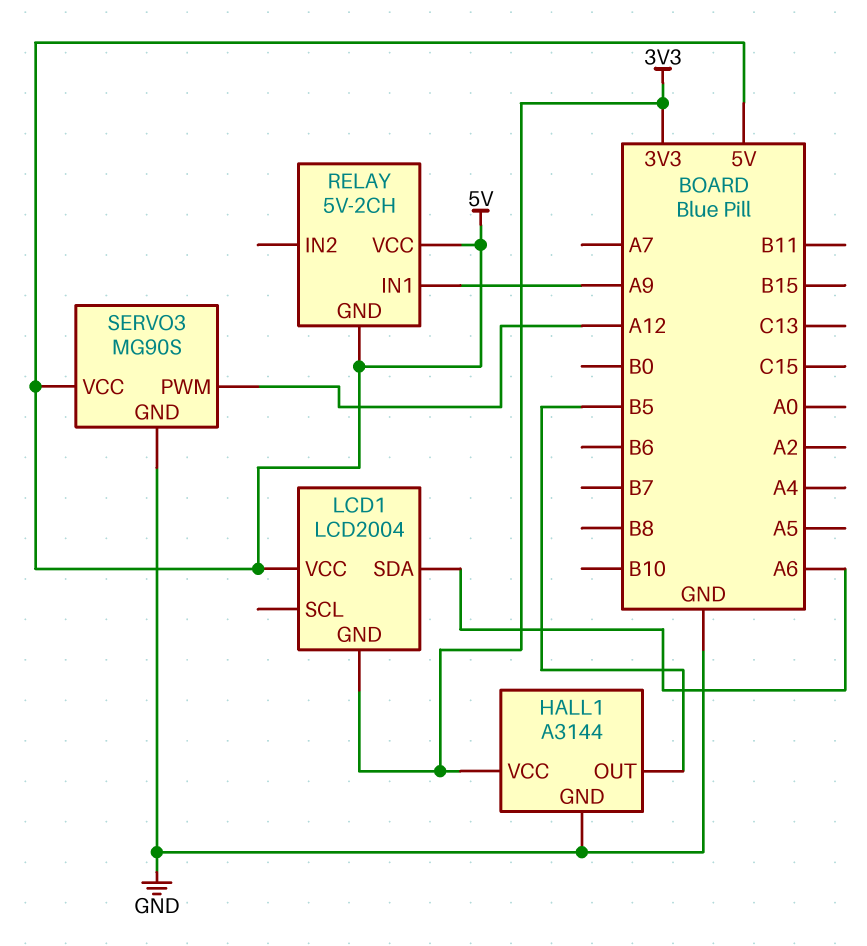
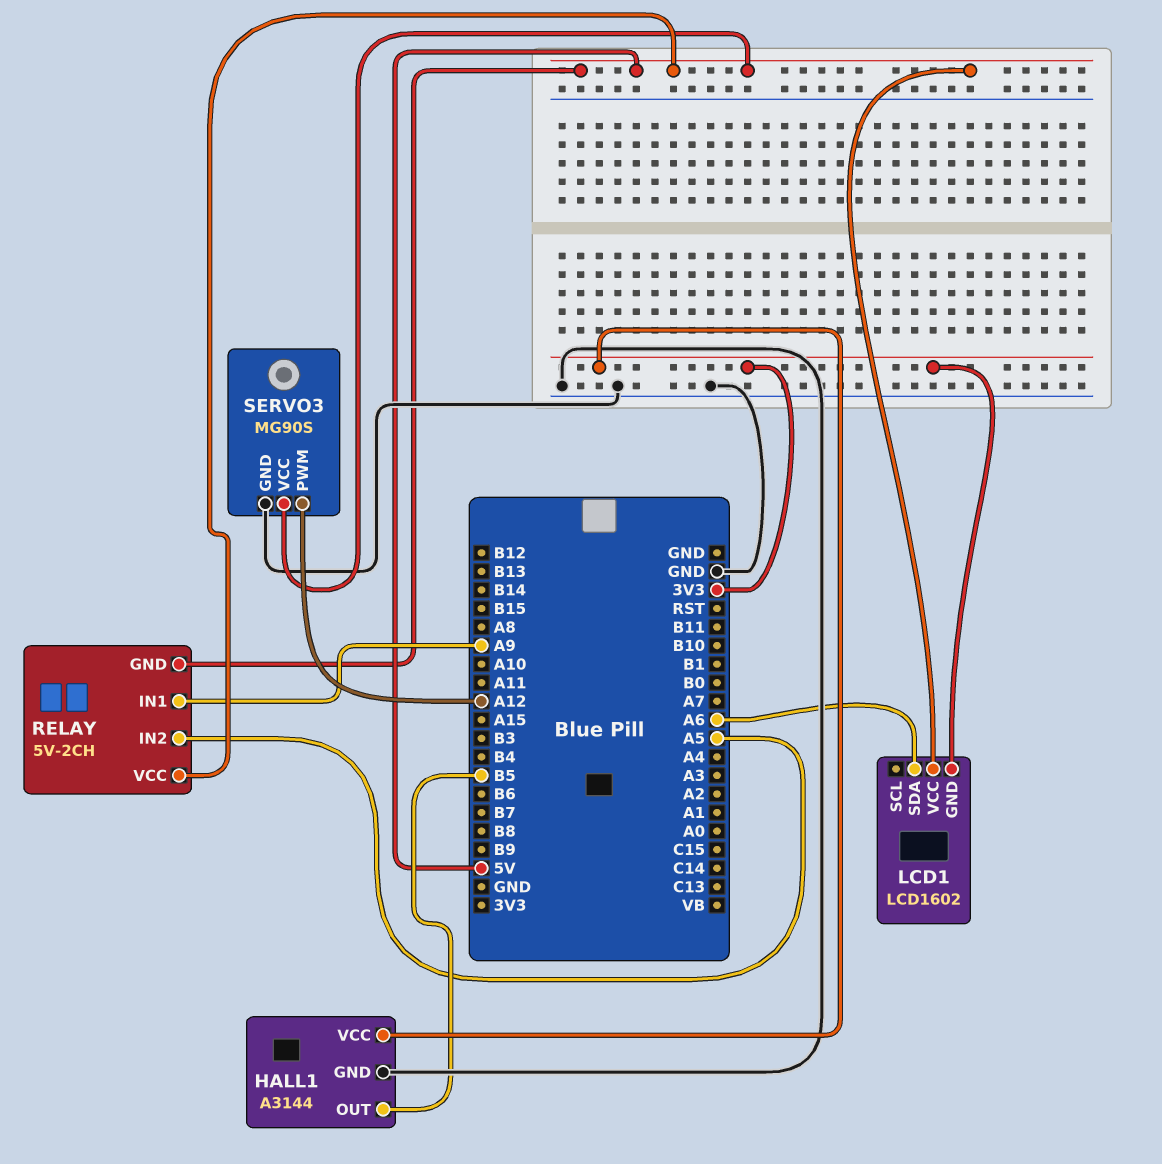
LCD1: LCD2004 -> LCD1602
RELAY pin IN2: none -> A5

